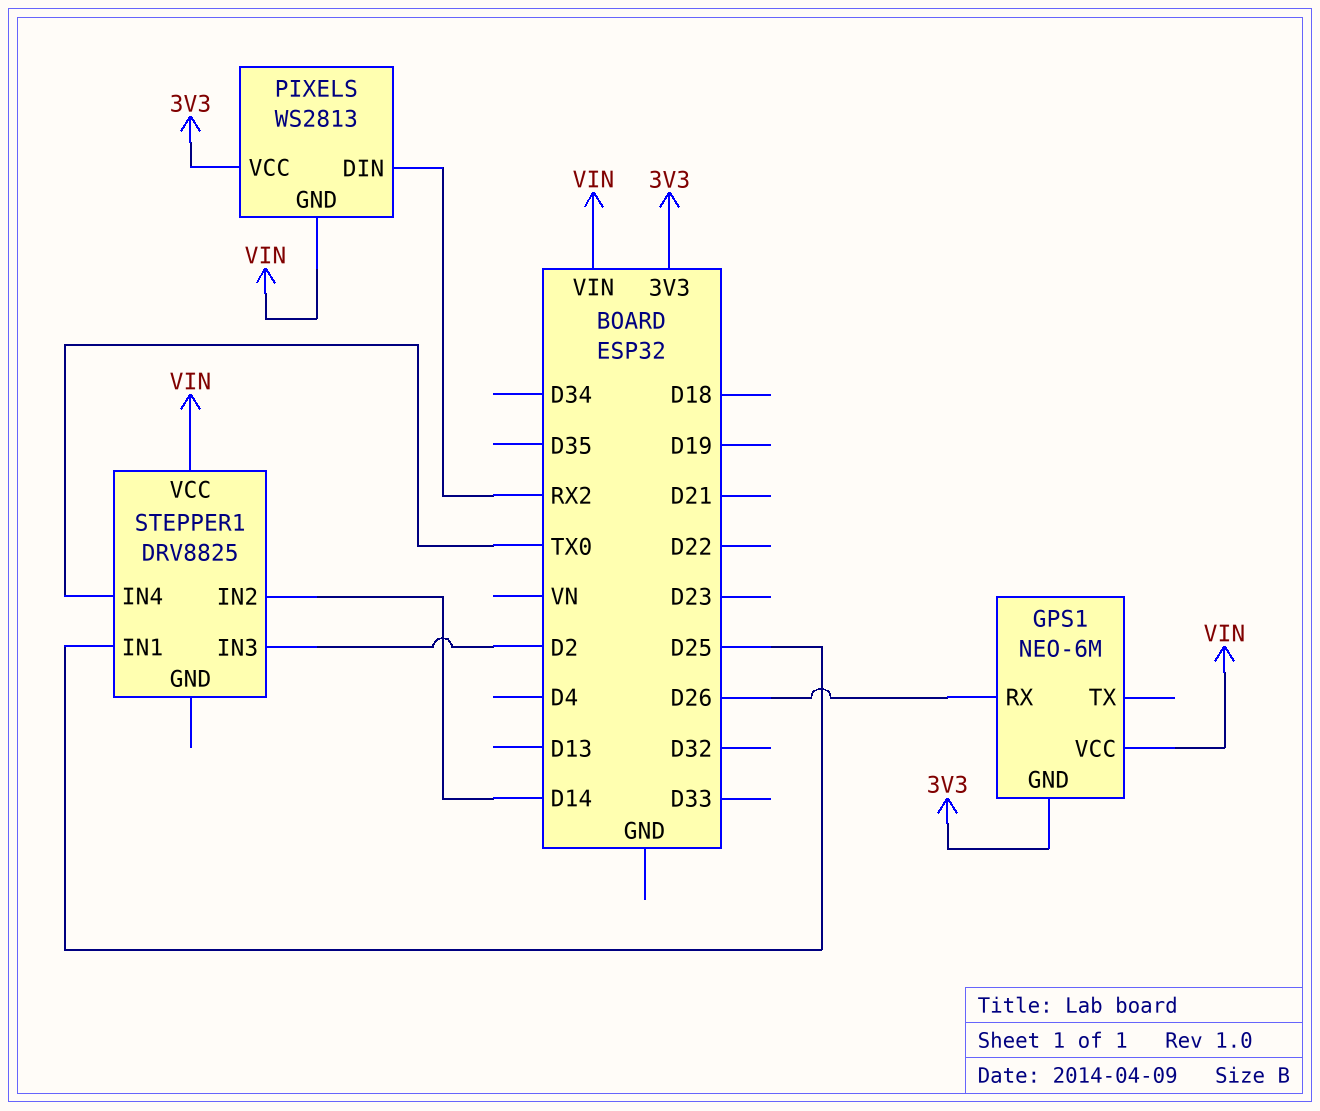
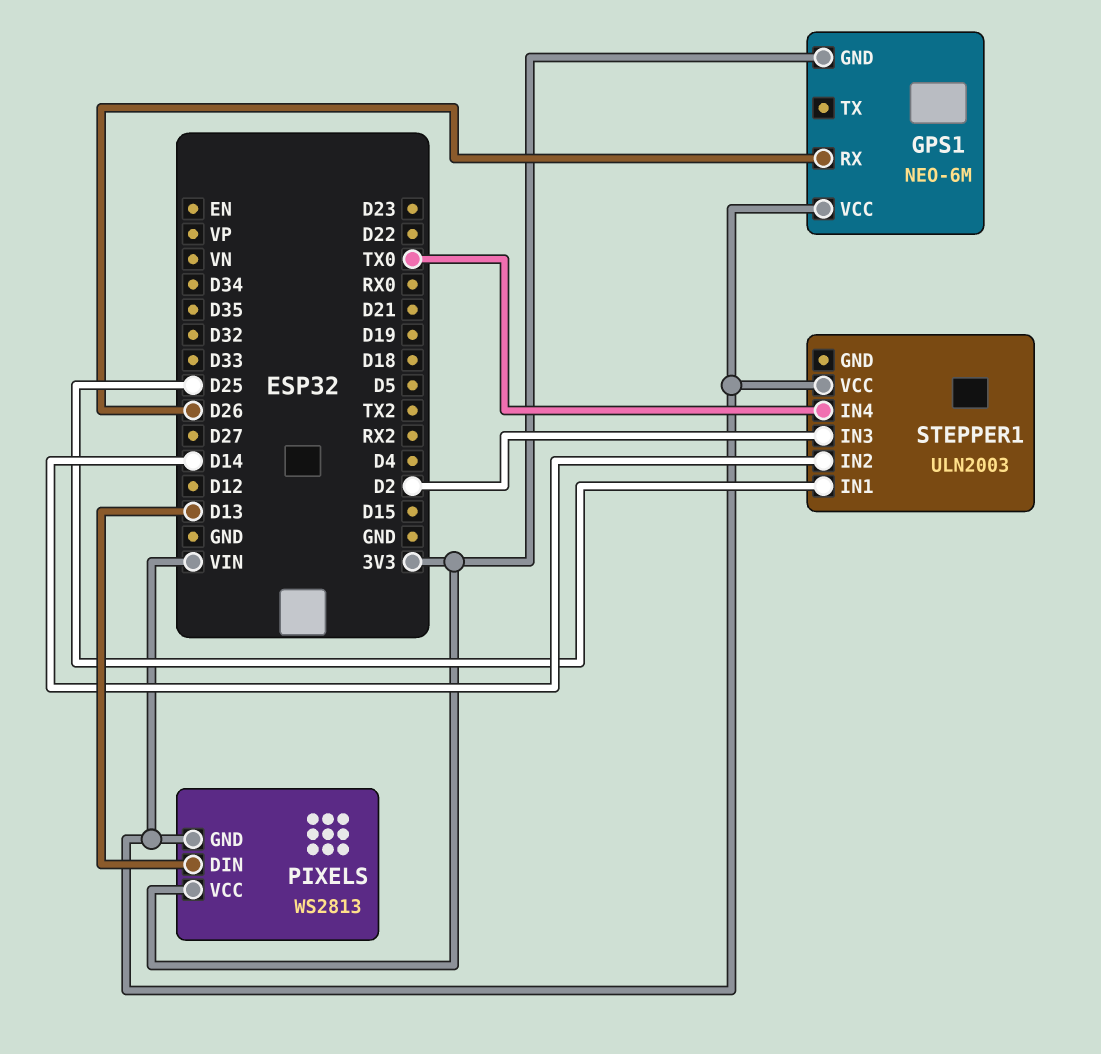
PIXELS pin DIN: RX2 -> D13
STEPPER1: DRV8825 -> ULN2003

